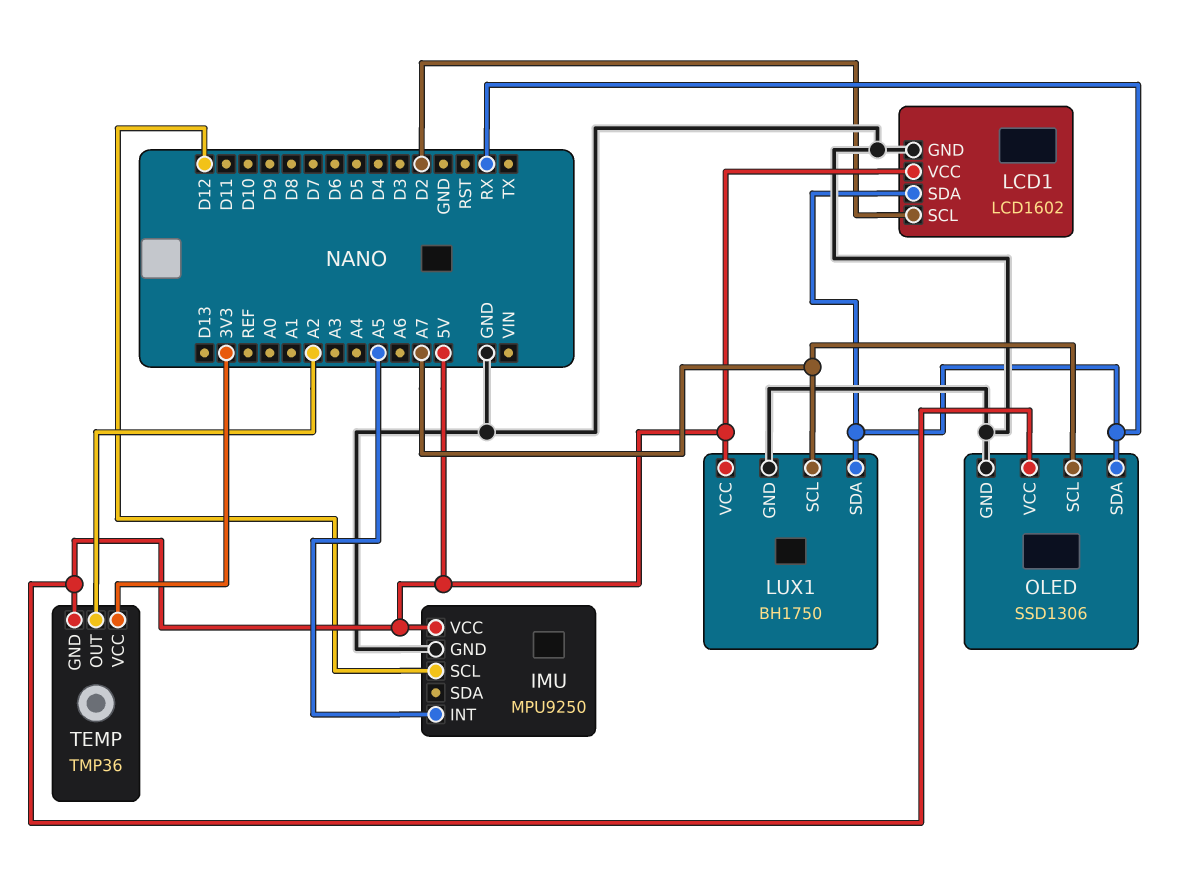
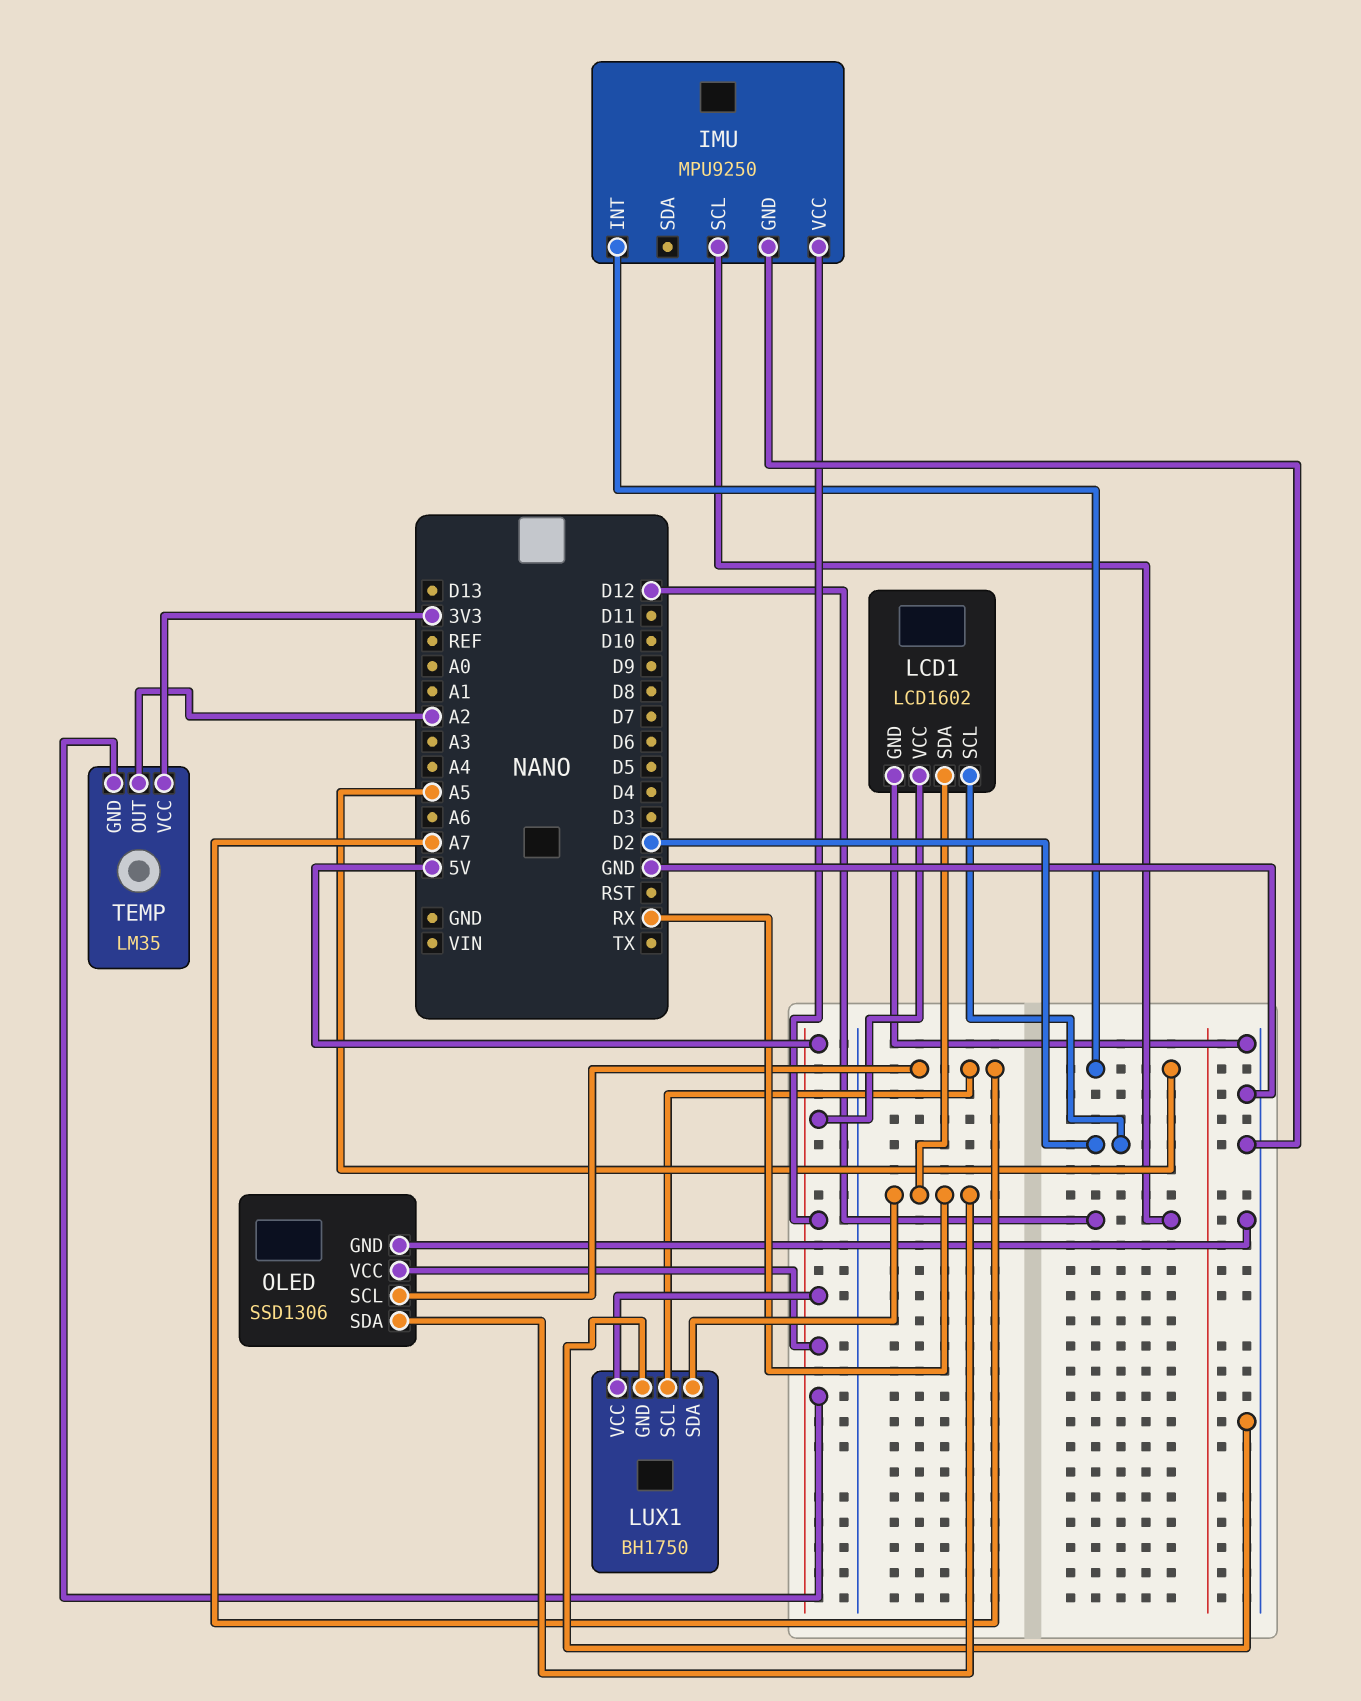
TEMP: TMP36 -> LM35

